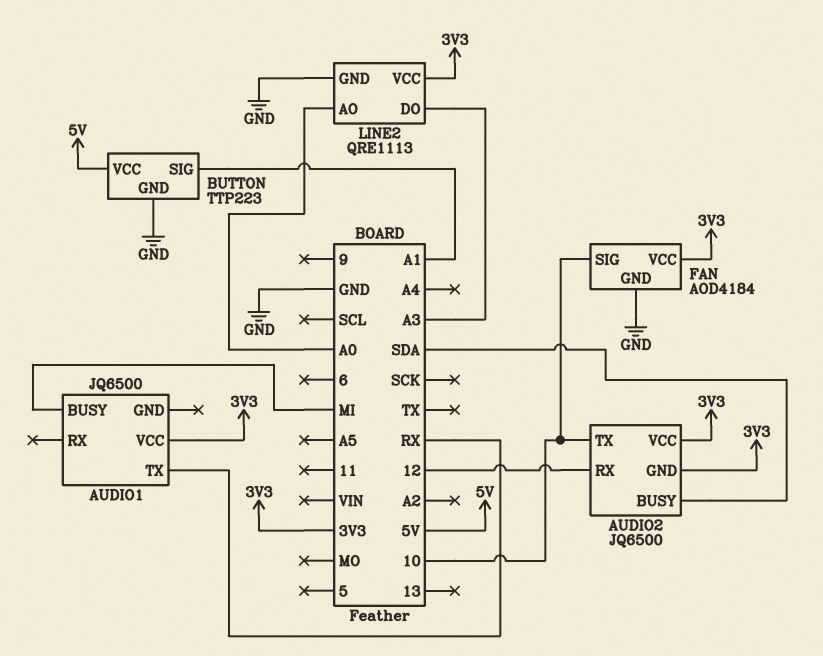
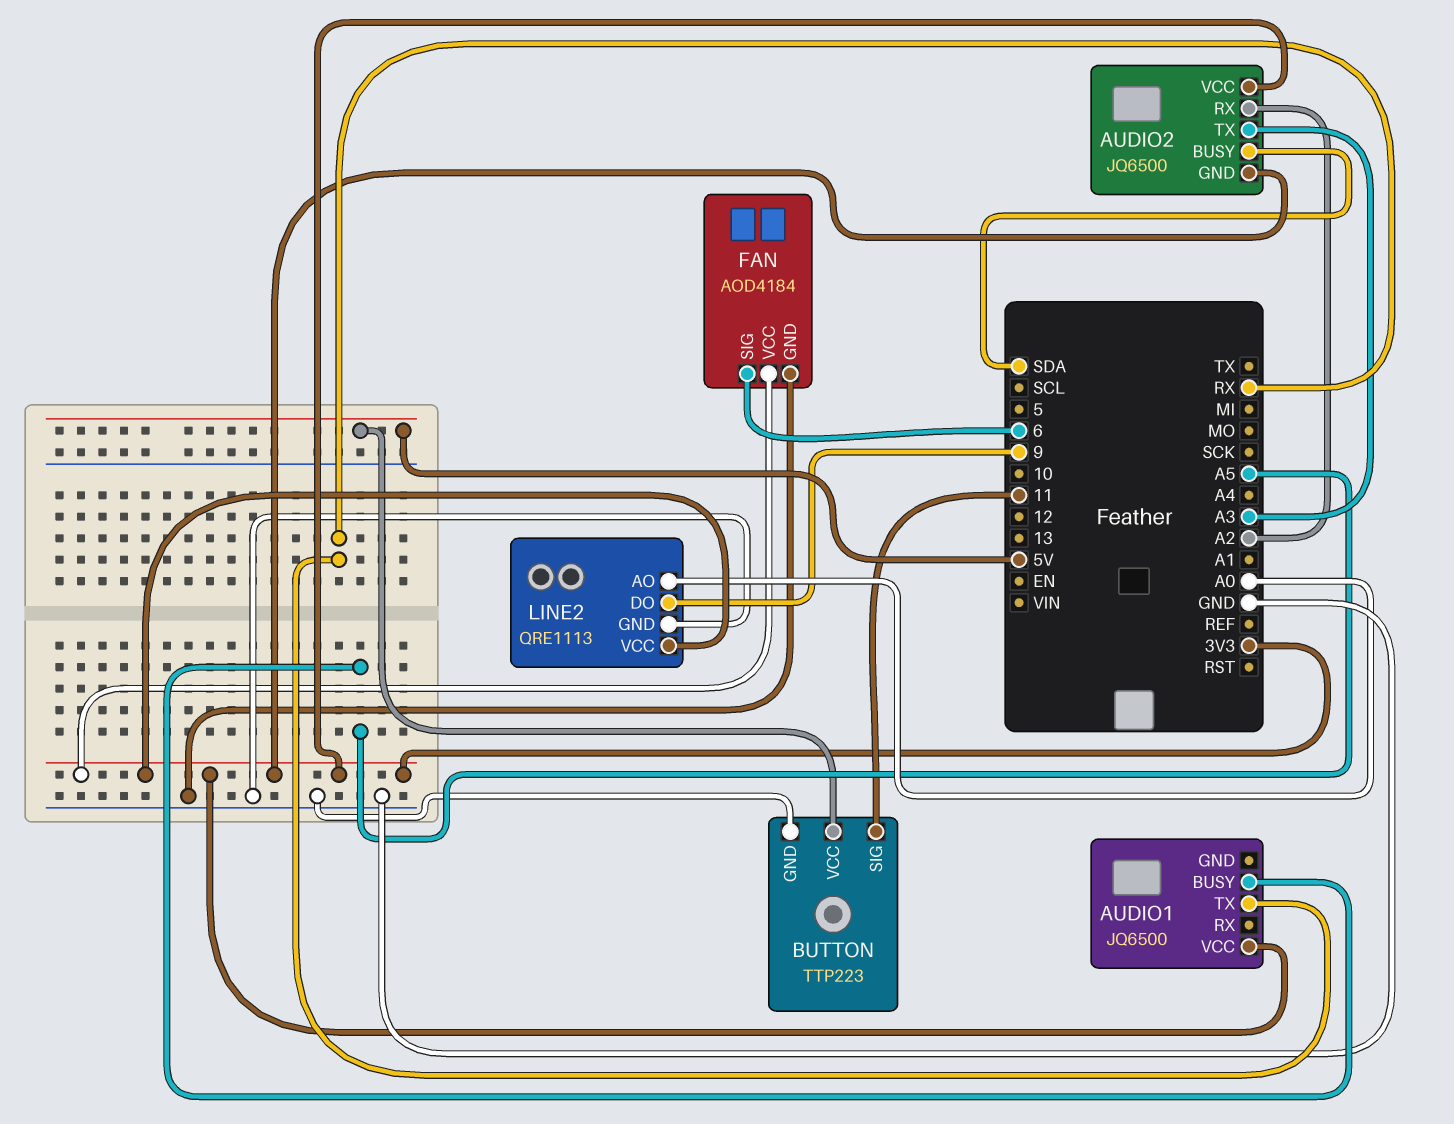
AUDIO1 pin BUSY: MI -> A5
AUDIO2 pin RX: 12 -> A2
AUDIO2 pin TX: 10 -> A3
BUTTON pin SIG: A1 -> 11
FAN pin SIG: 10 -> 6
LINE2 pin DO: A3 -> 9

